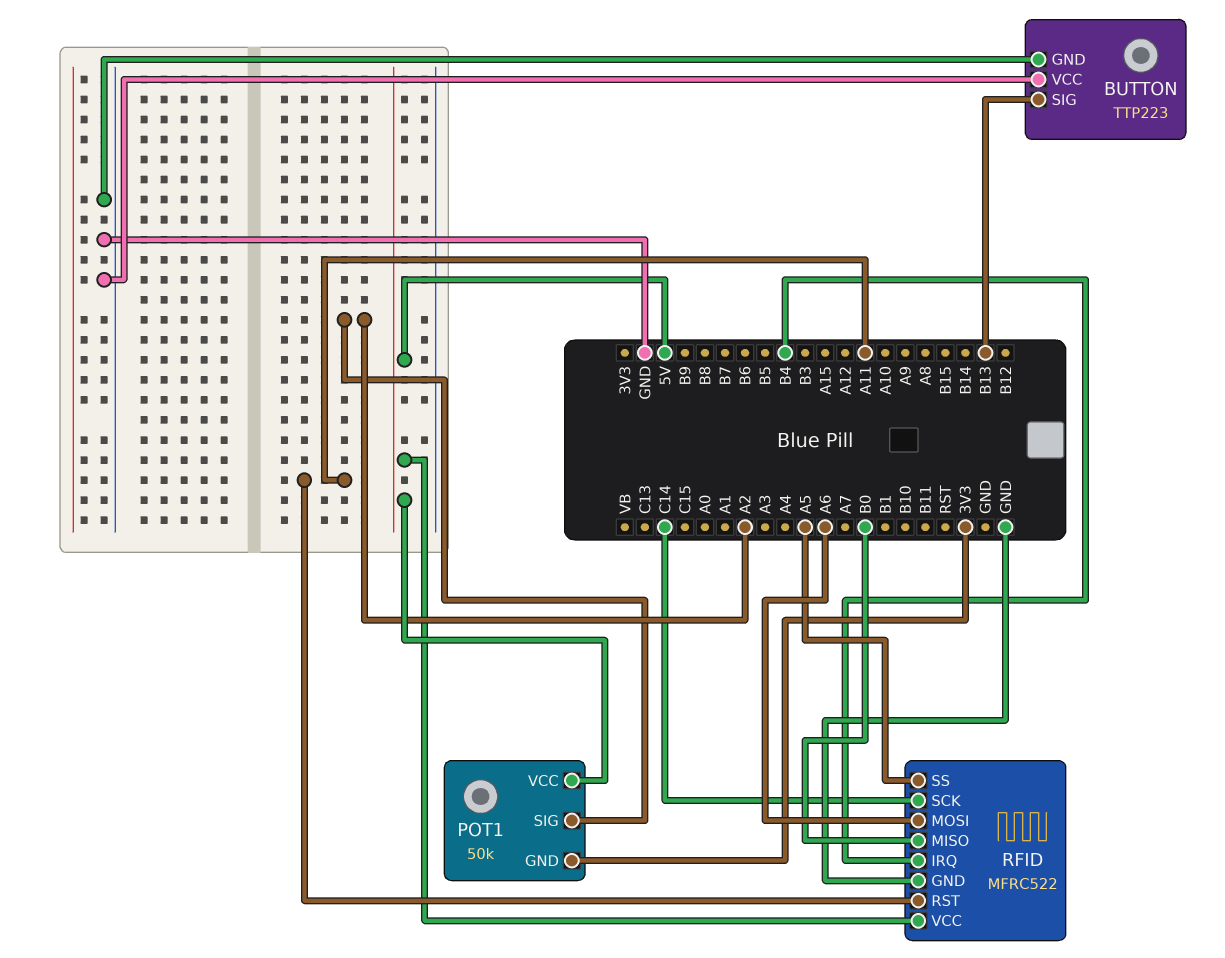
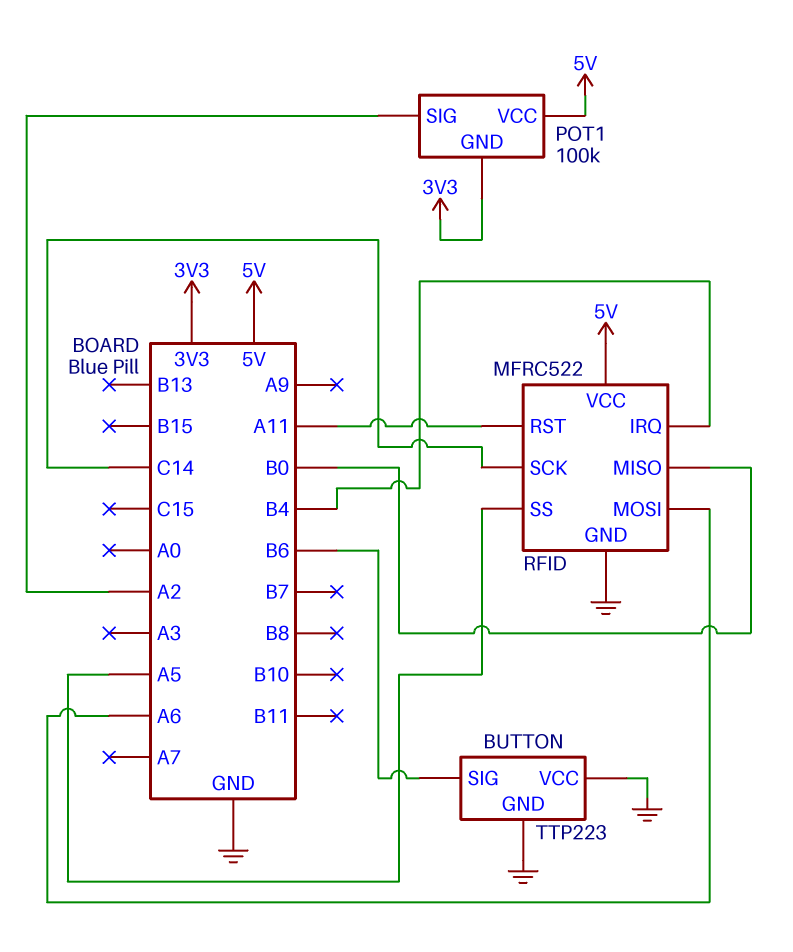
BUTTON pin SIG: B13 -> B6
POT1: 50k -> 100k

